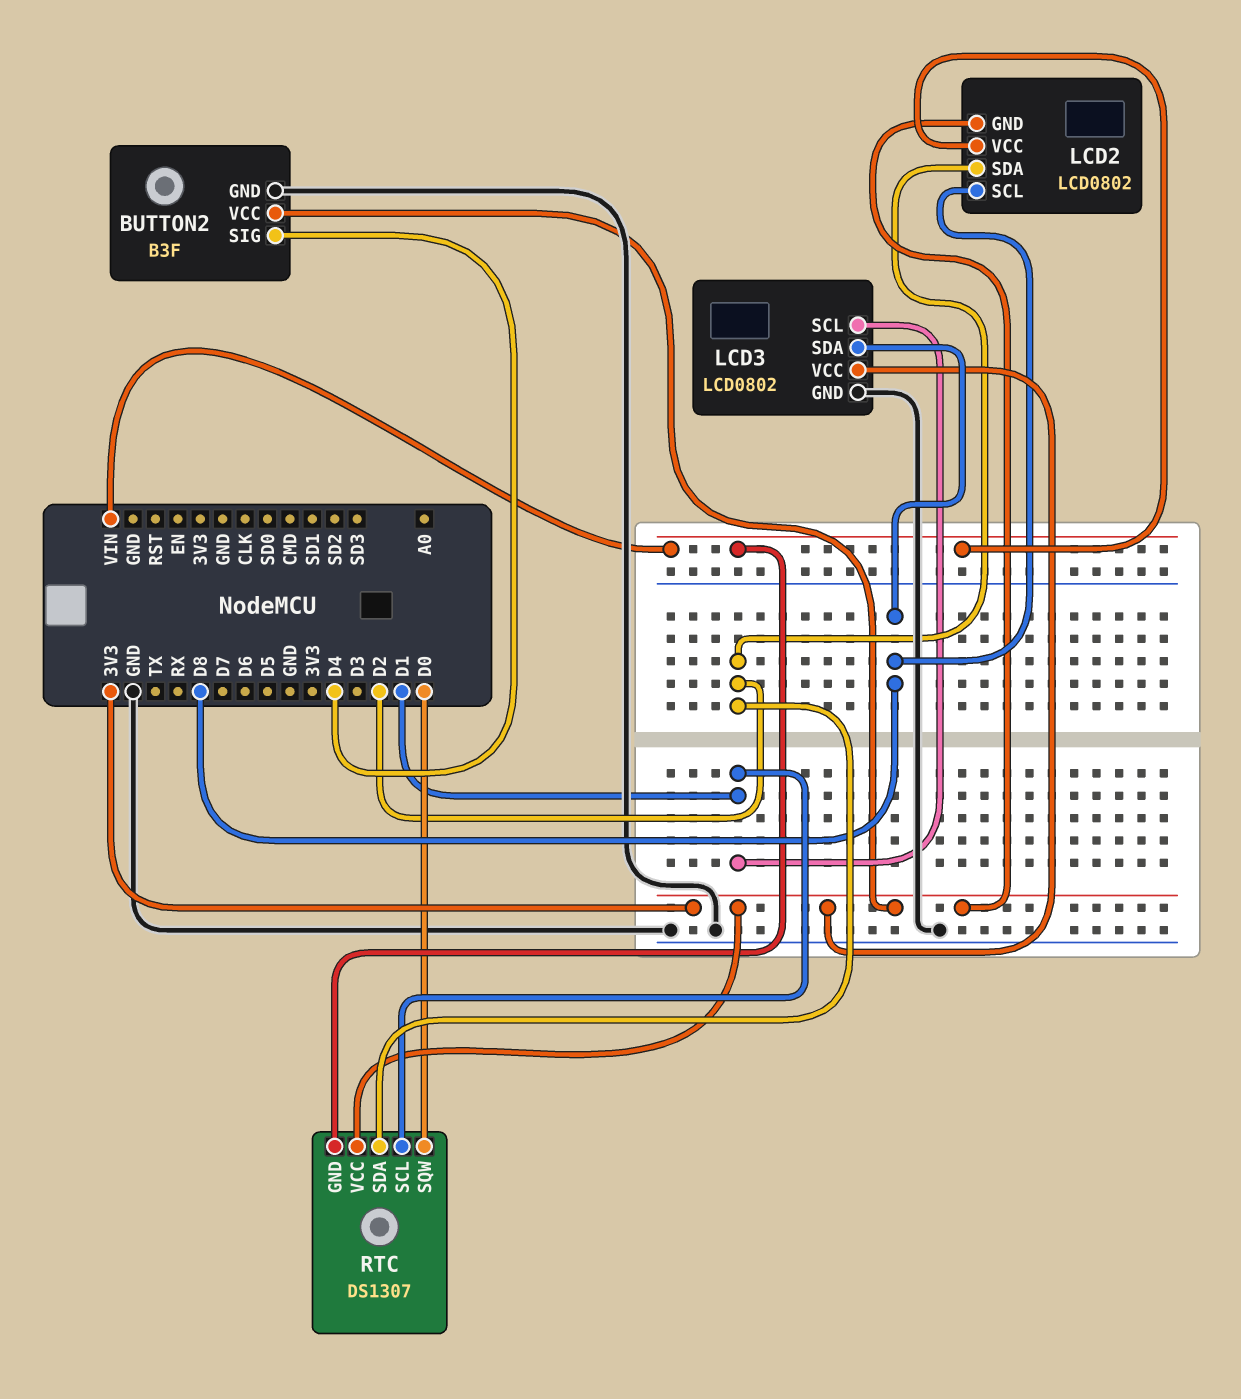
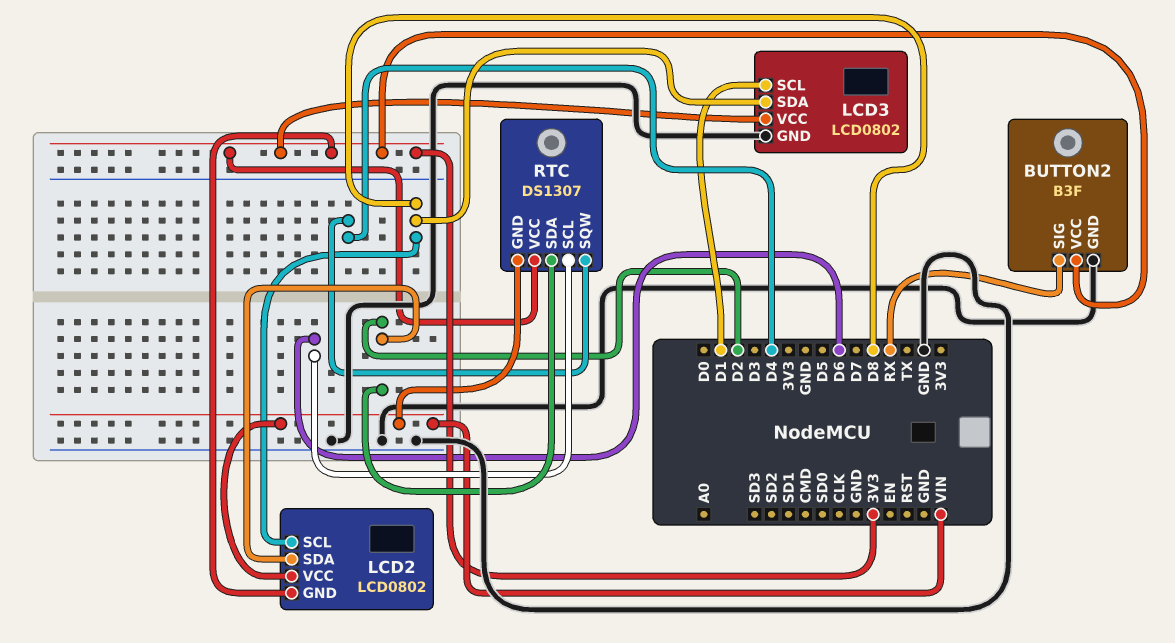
BUTTON2 pin SIG: D4 -> RX
RTC pin SCL: D1 -> D6
RTC pin SQW: D0 -> D4

